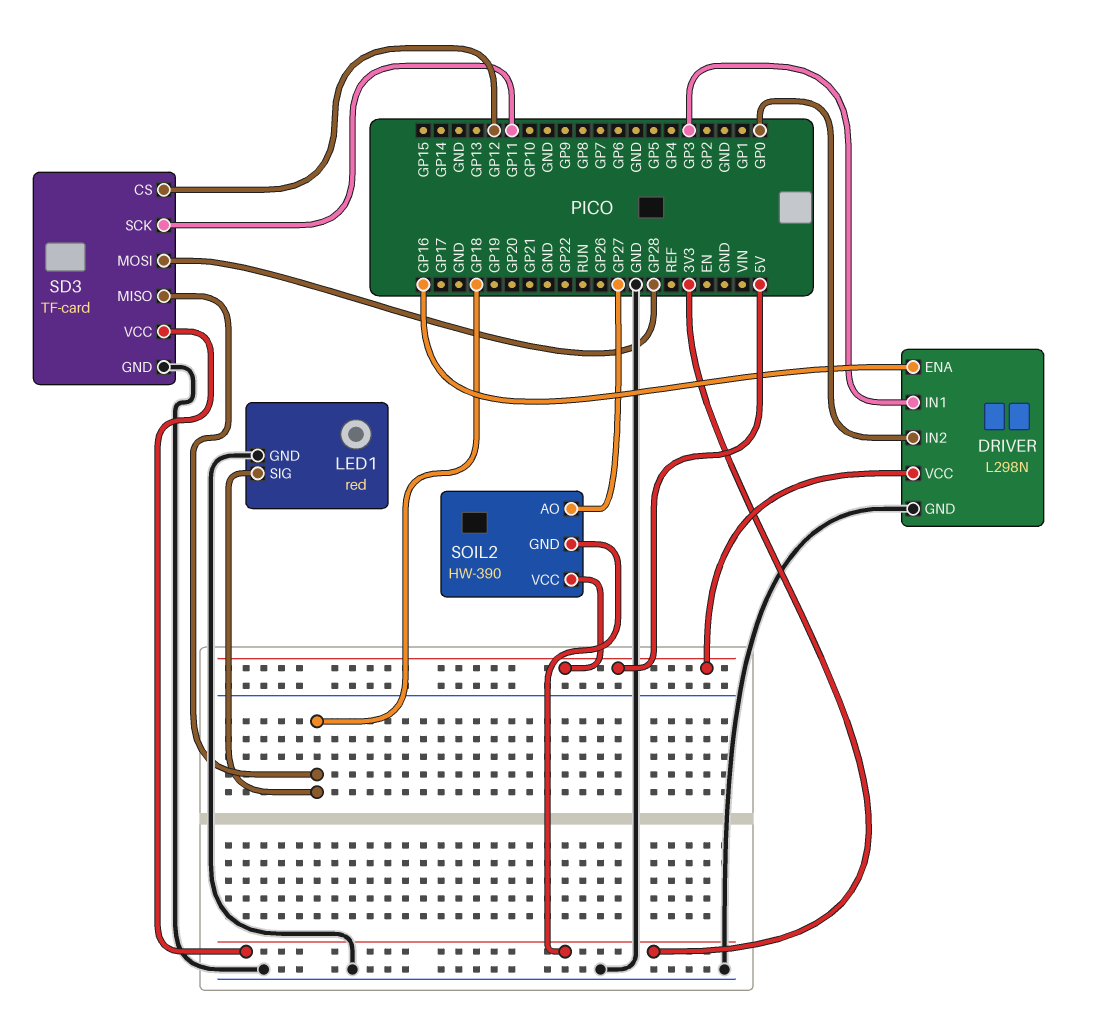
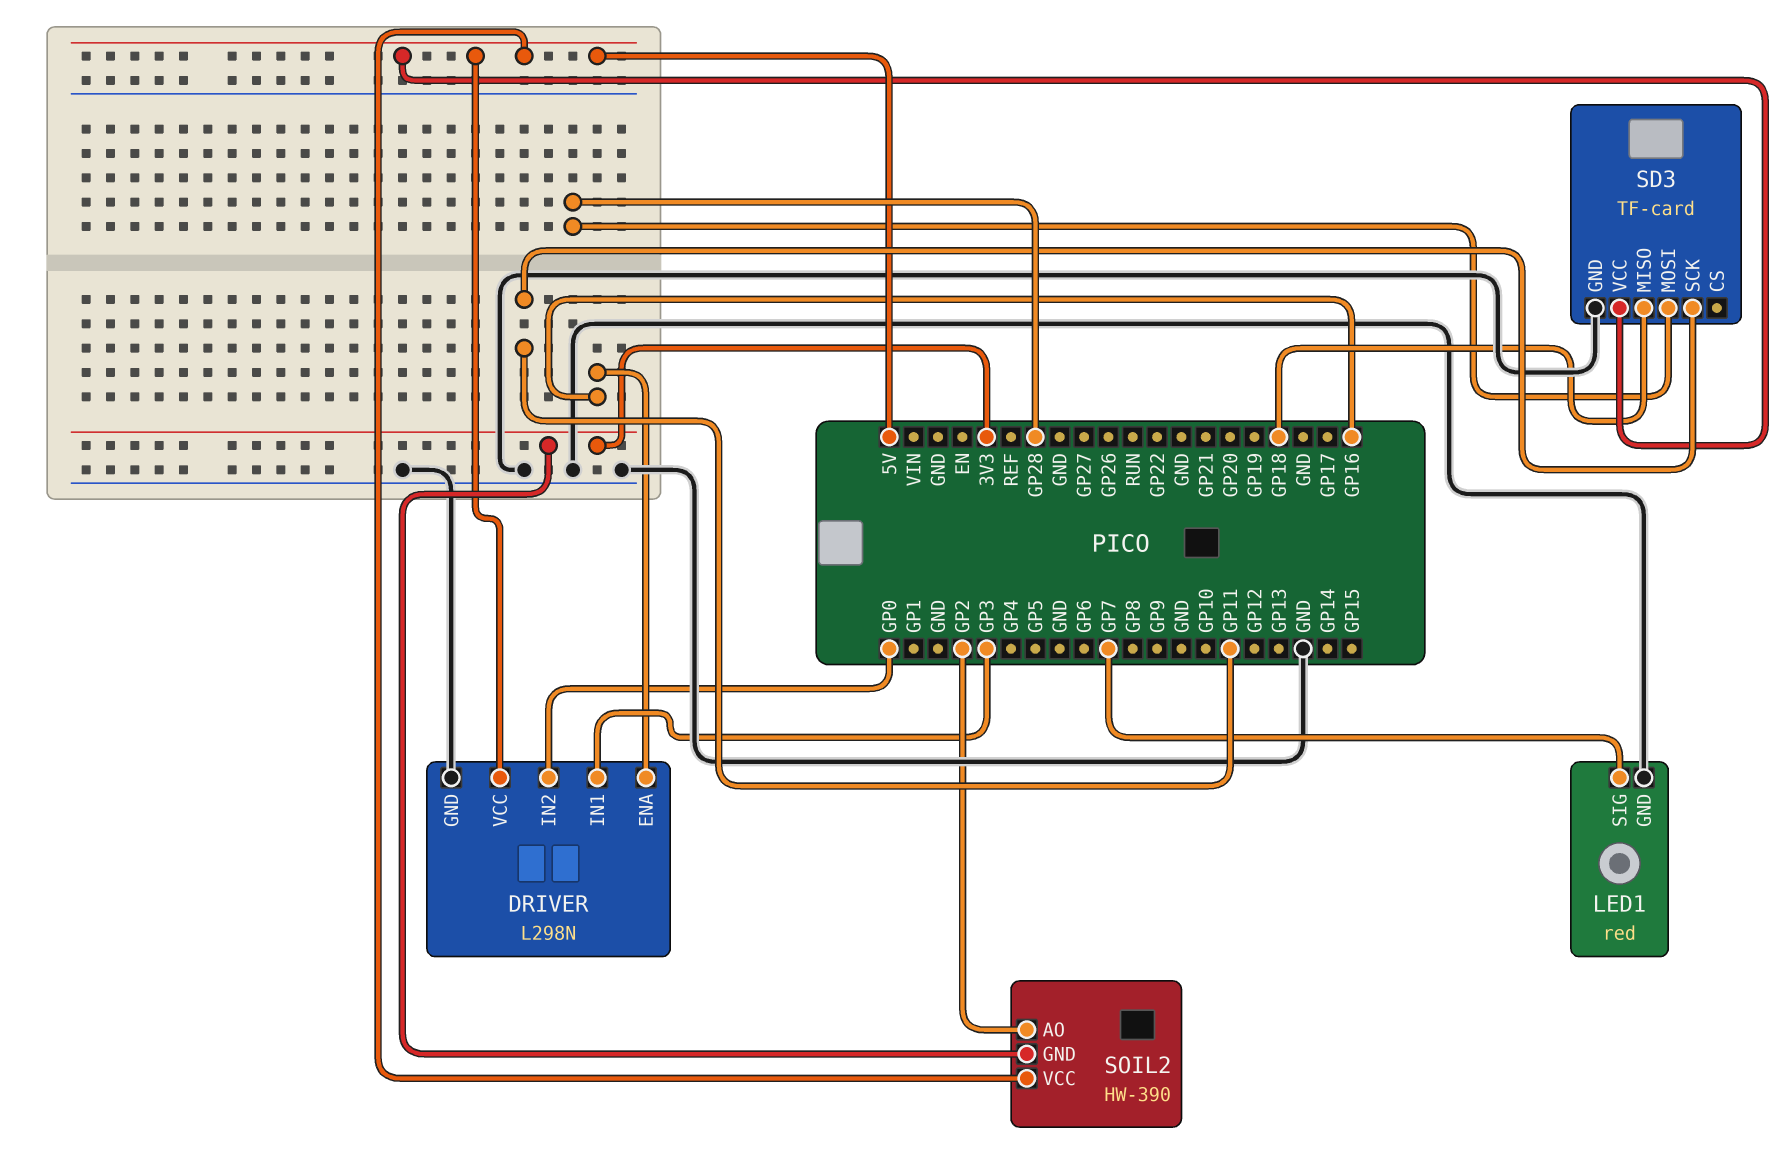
LED1 pin SIG: GP18 -> GP7
SD3 pin CS: GP12 -> none
SD3 pin VCC: 3V3 -> 5V
SOIL2 pin AO: GP27 -> GP2

